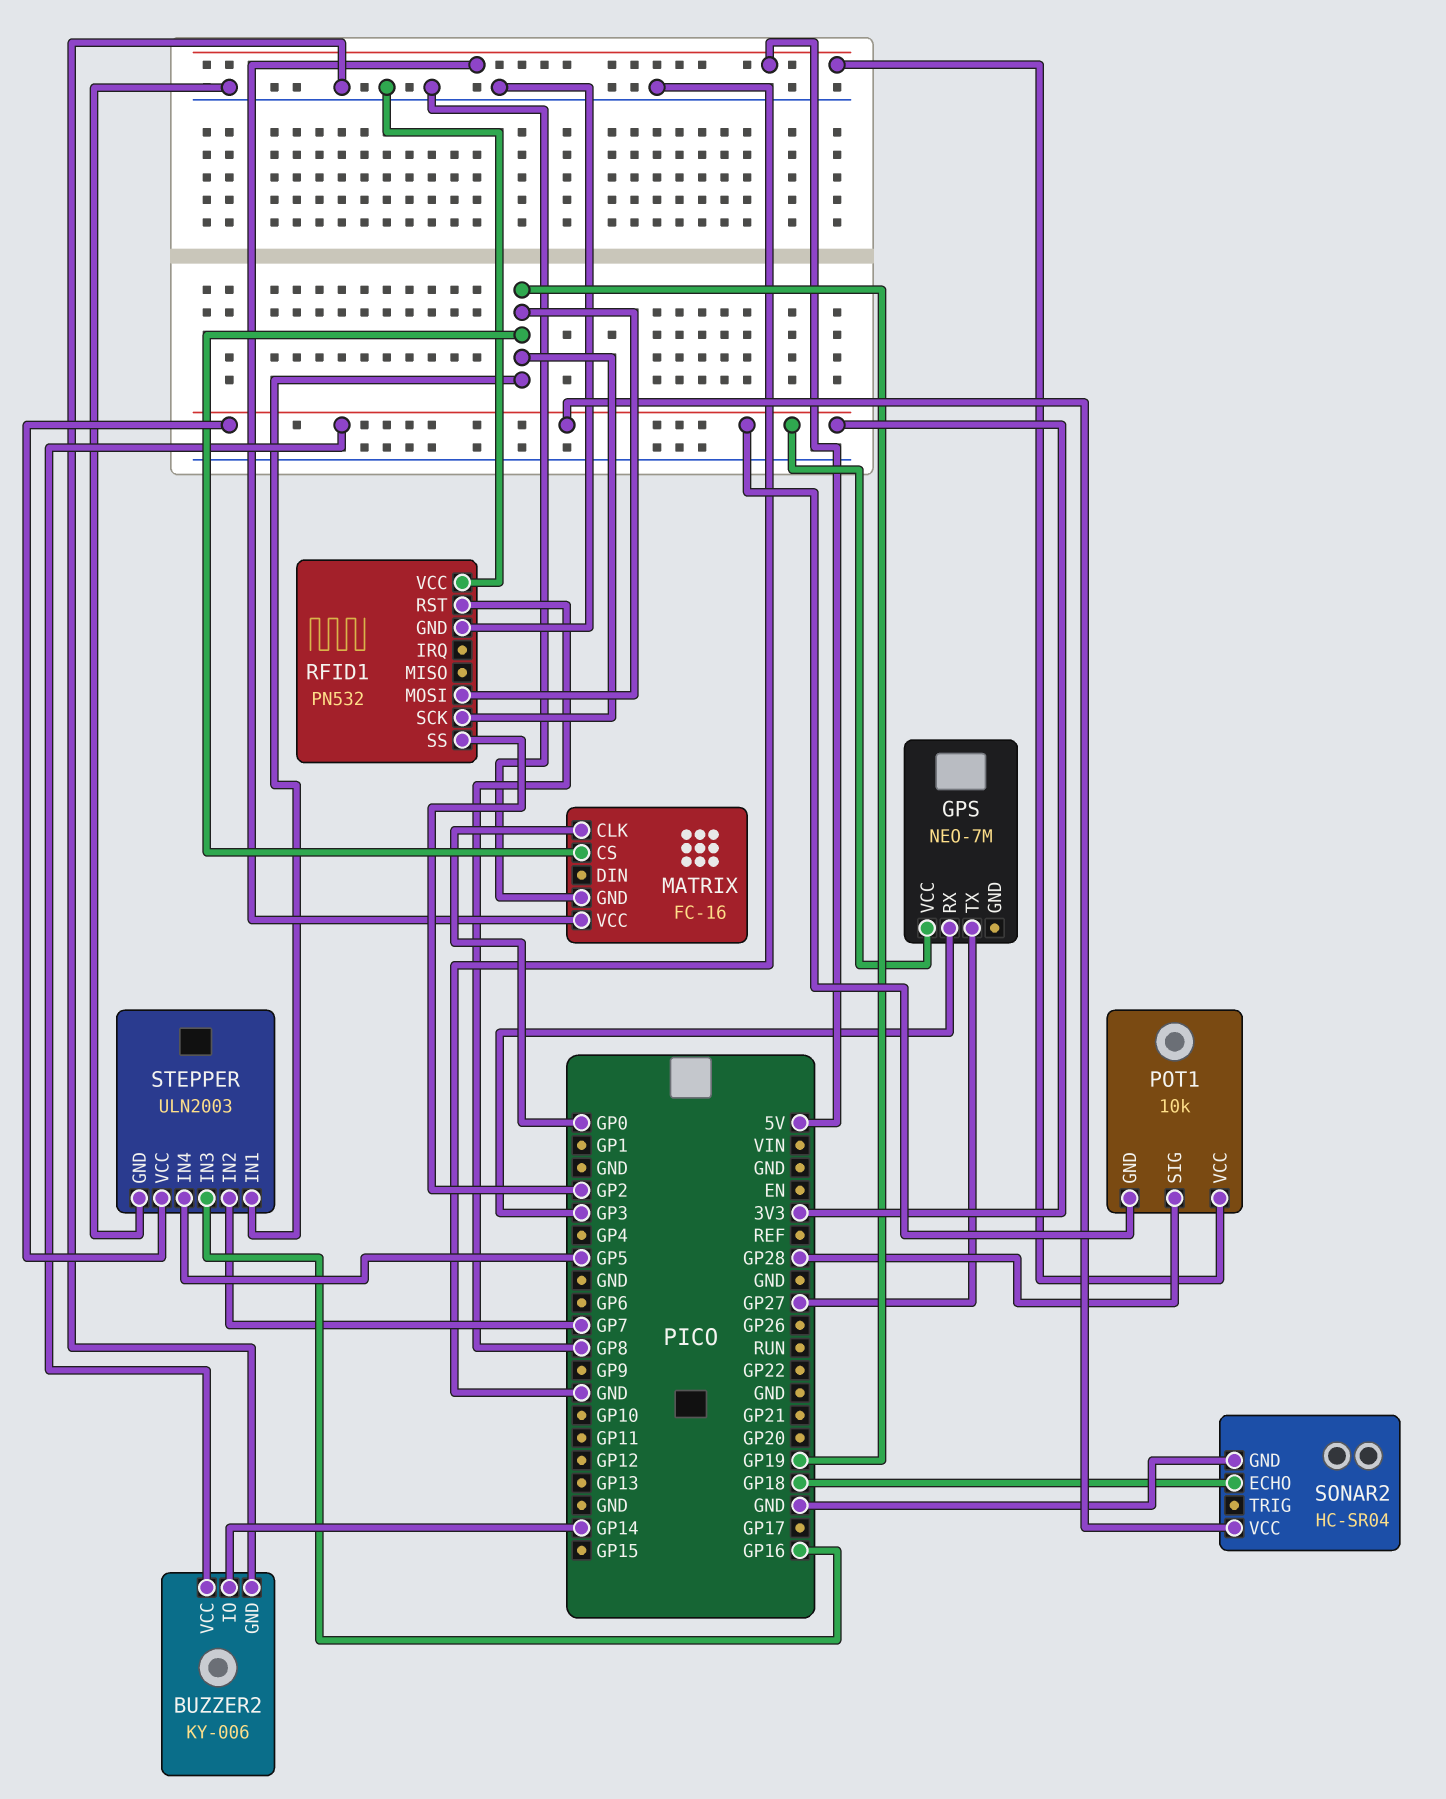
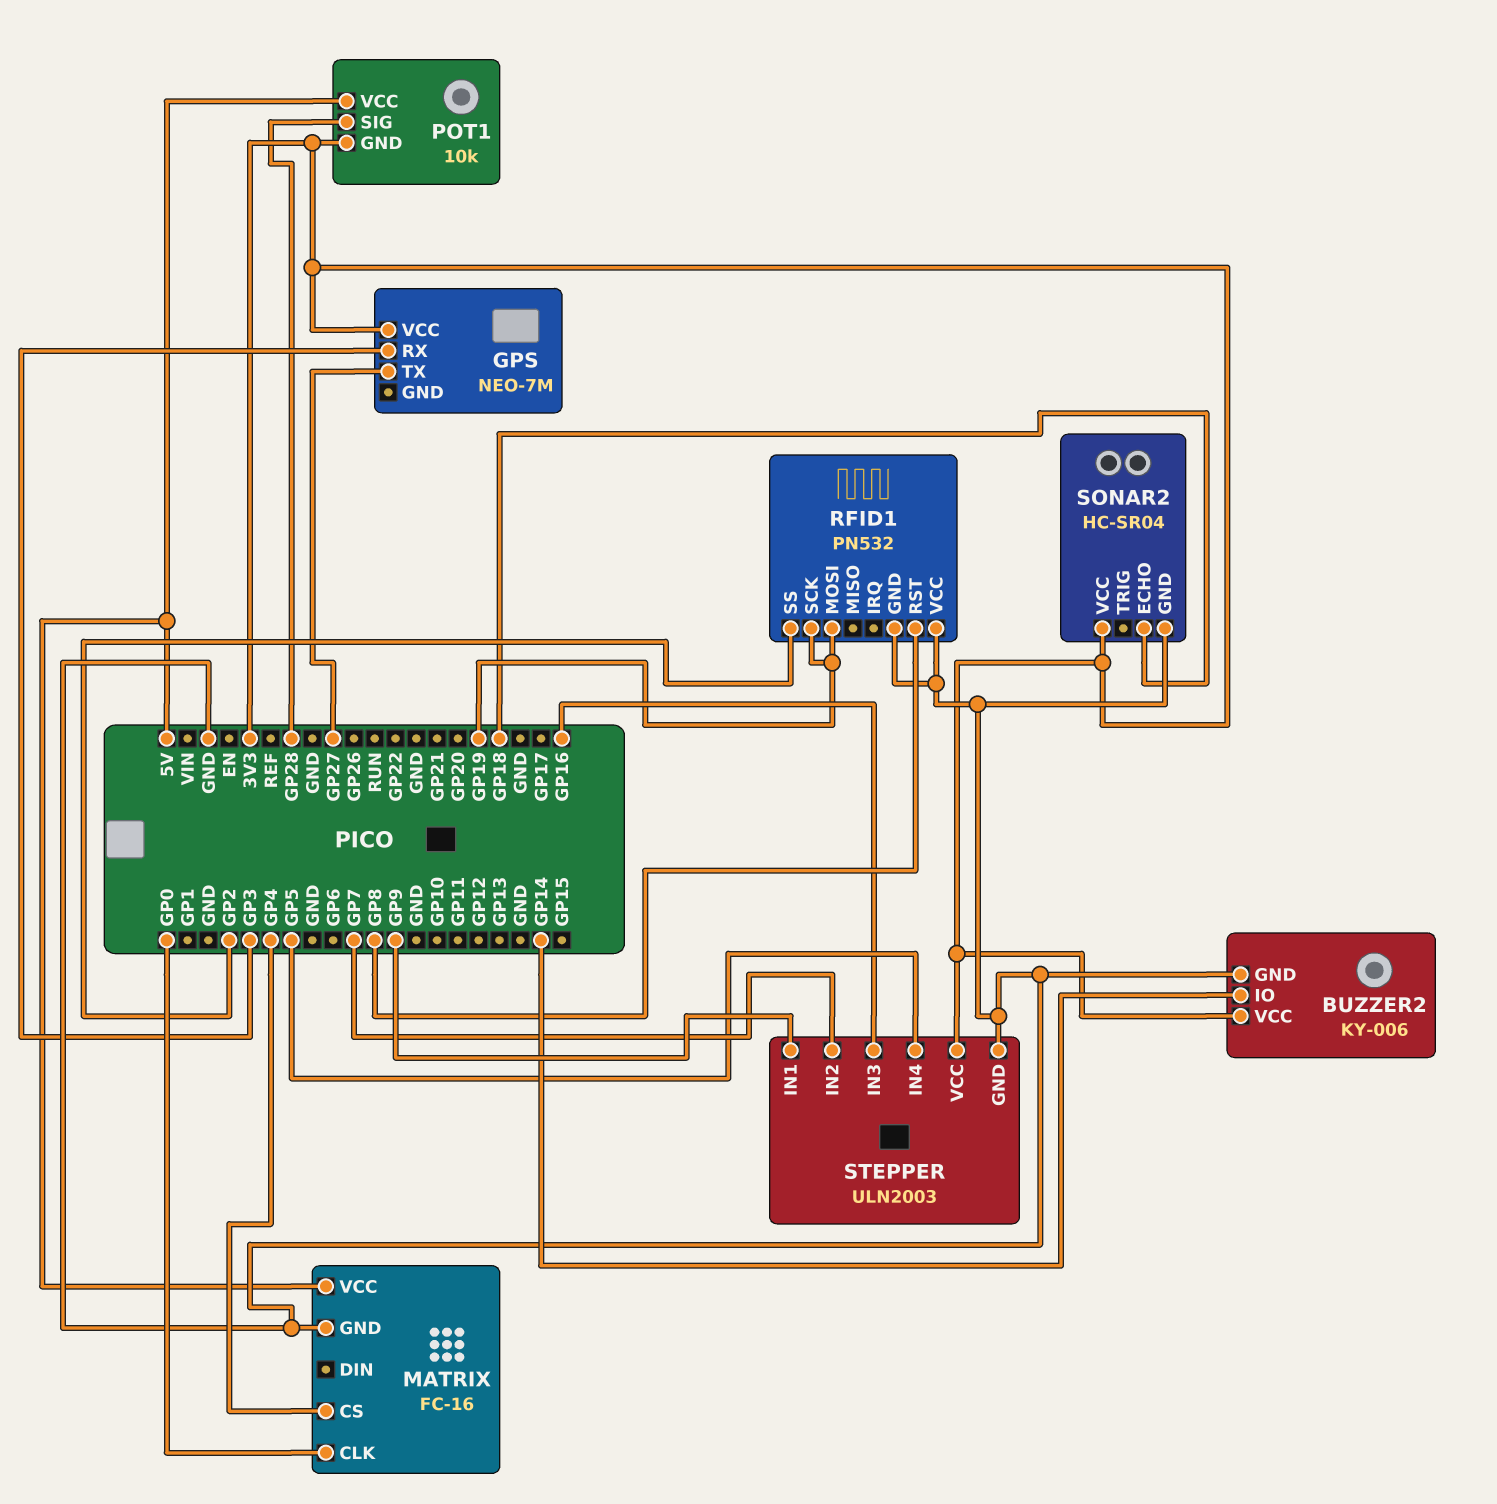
MATRIX pin CS: GP19 -> GP4
STEPPER pin IN1: GP19 -> GP9

